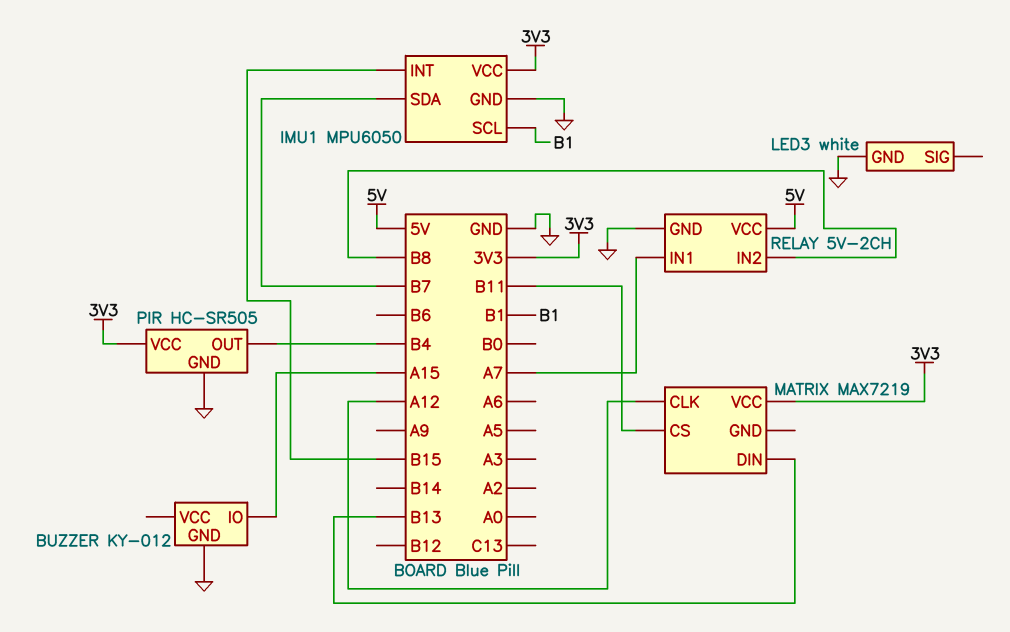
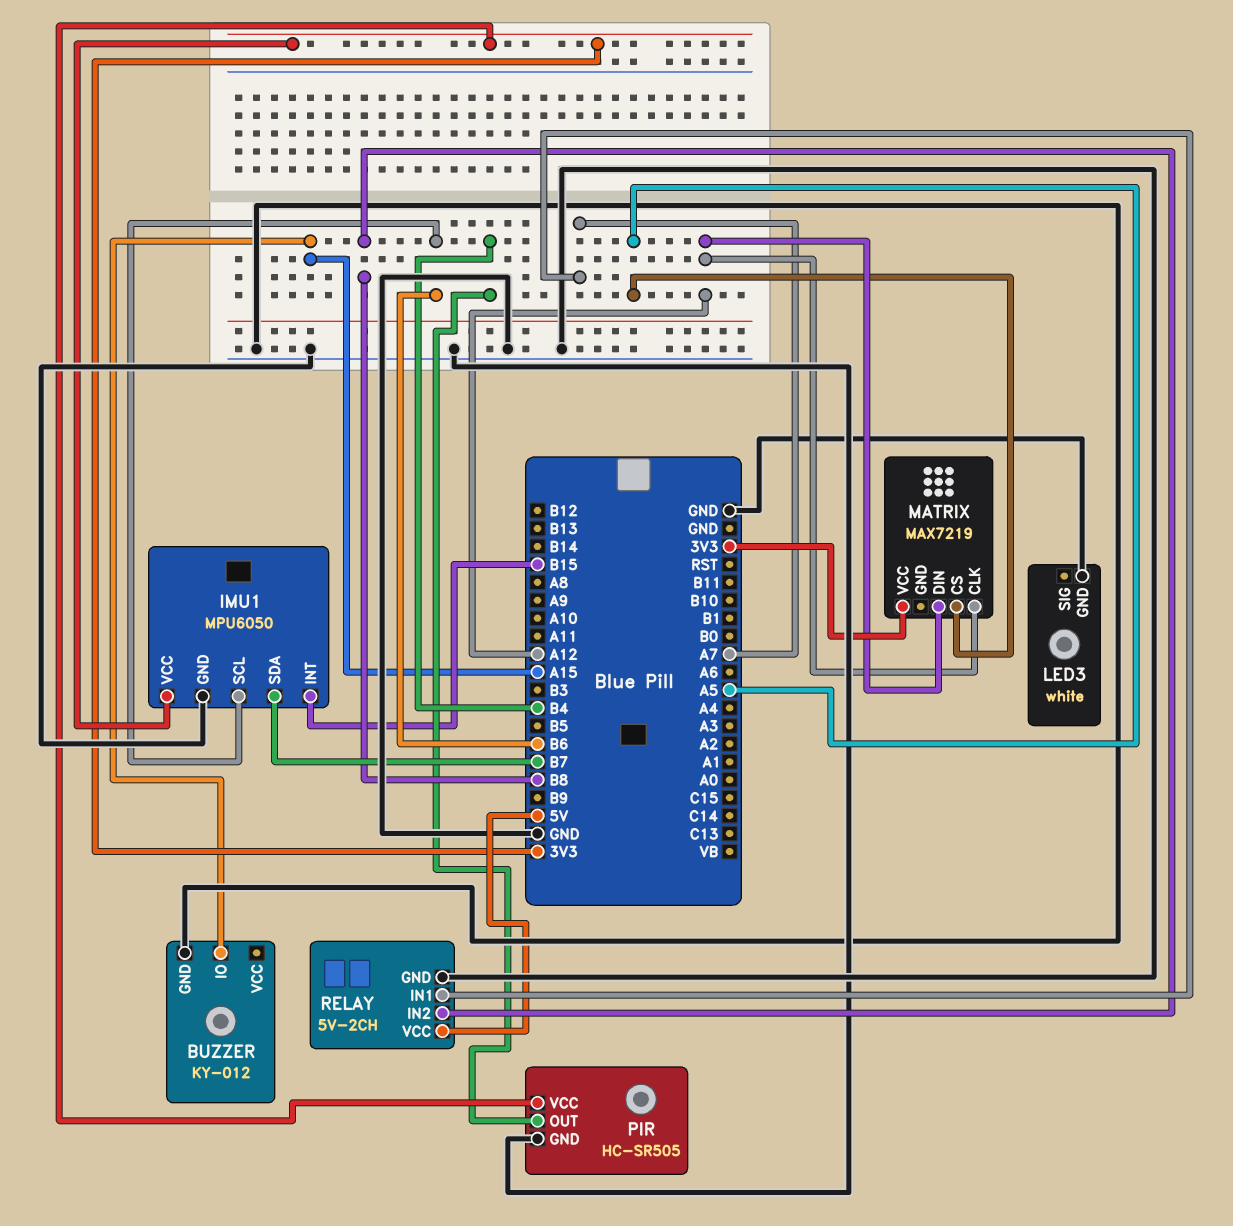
IMU1 pin SCL: B1 -> B6
MATRIX pin CS: B11 -> A5
MATRIX pin DIN: B13 -> A12

